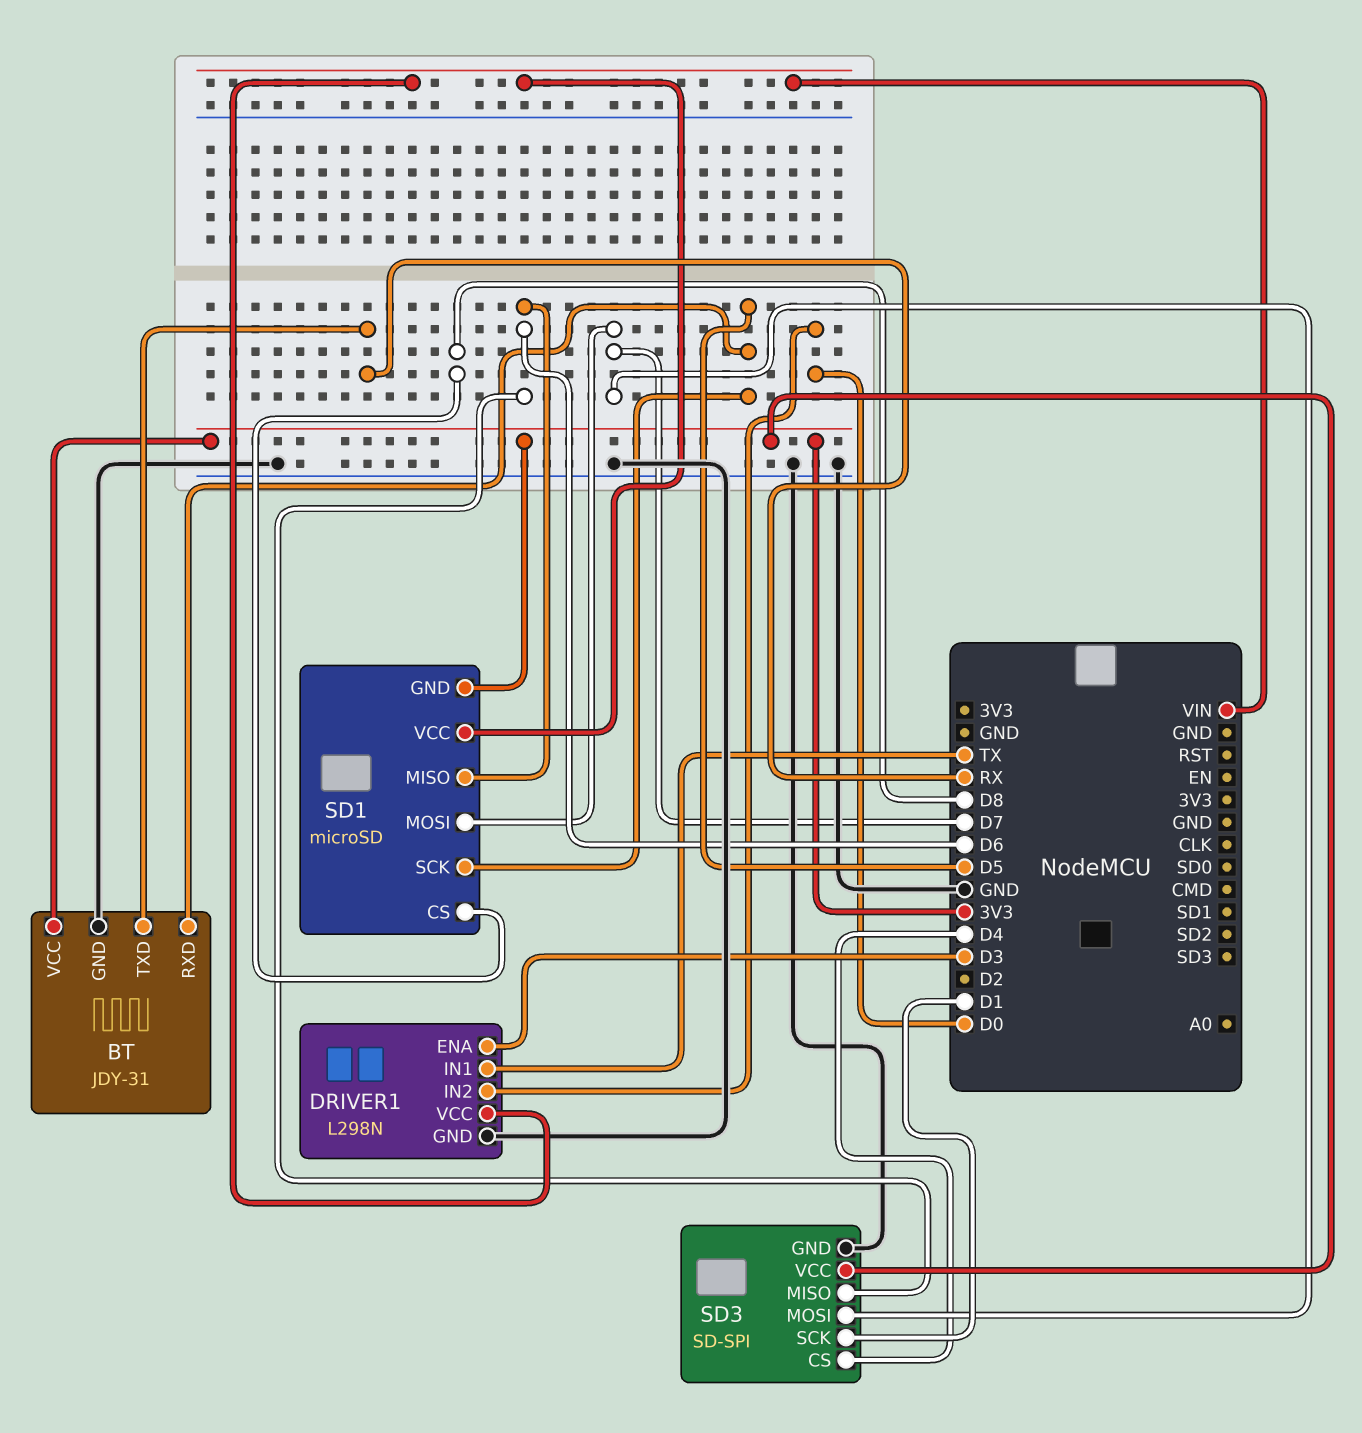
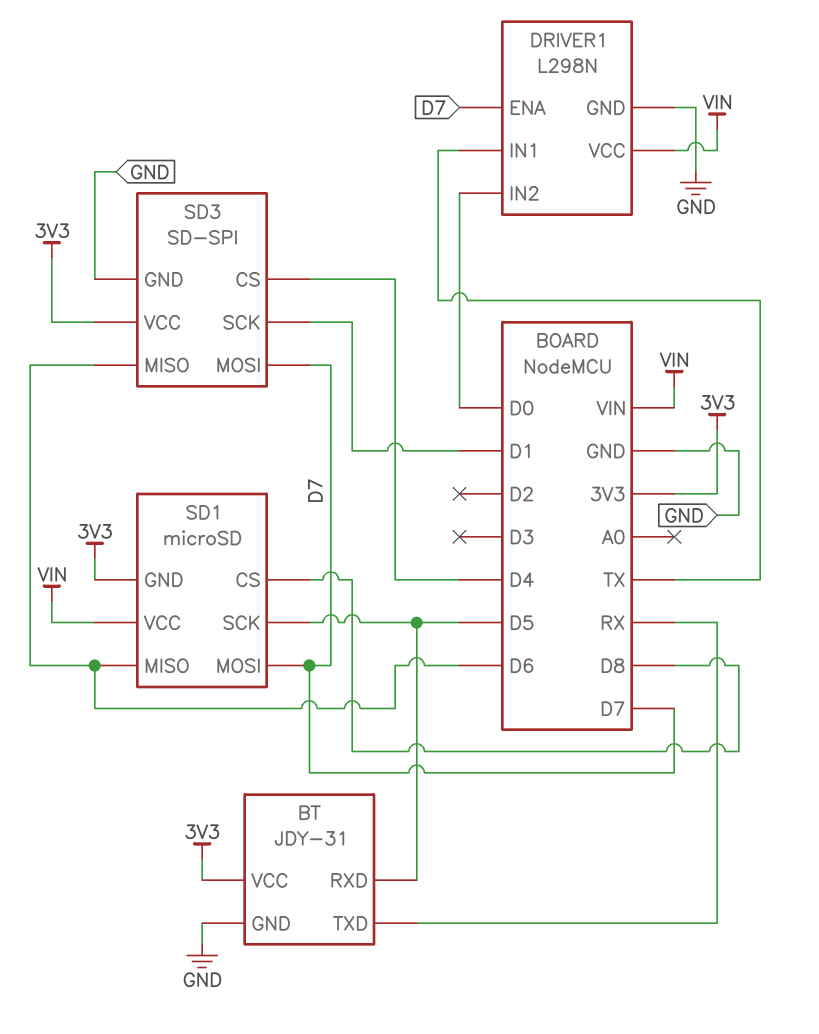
DRIVER1 pin ENA: D3 -> D7

